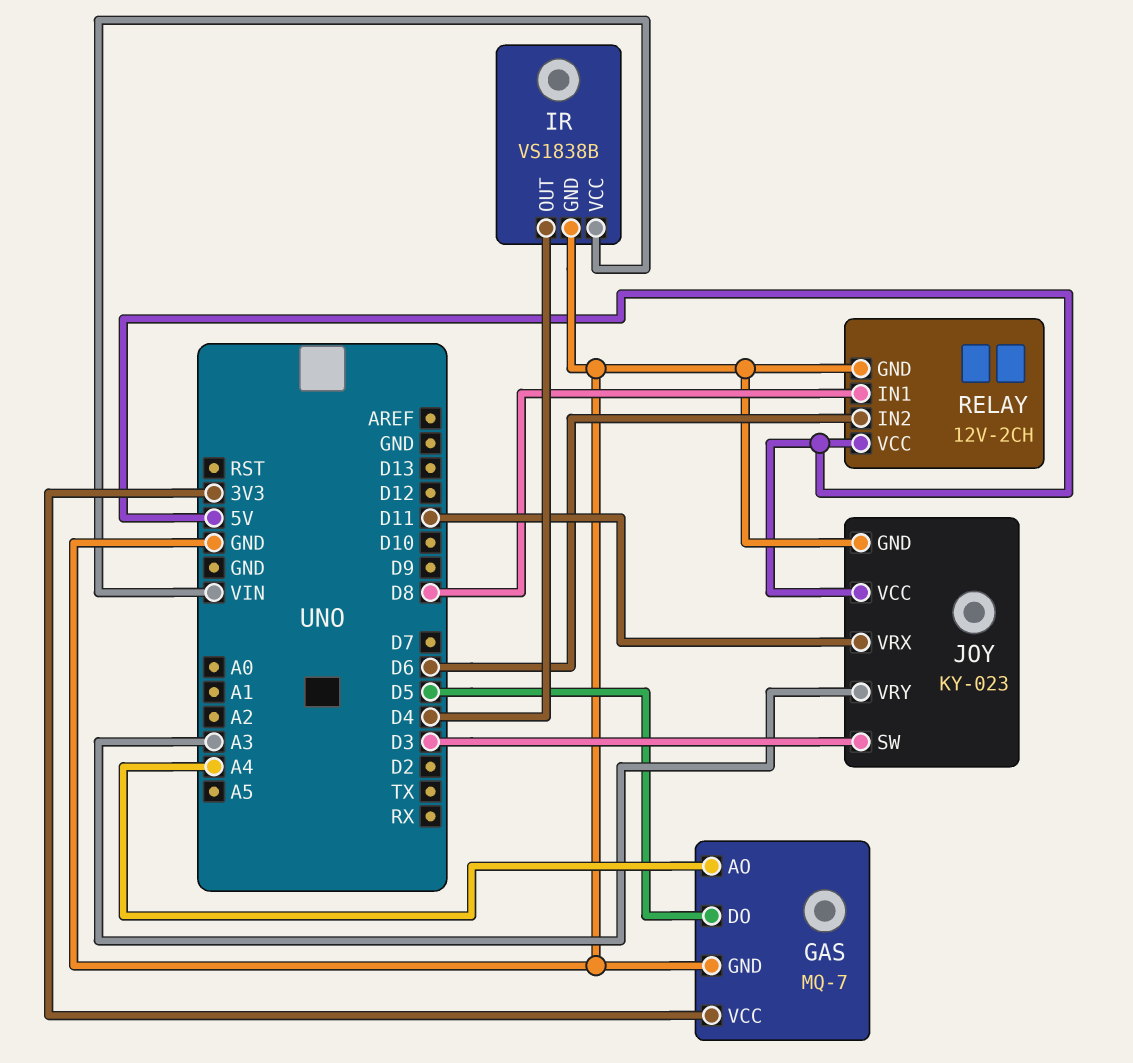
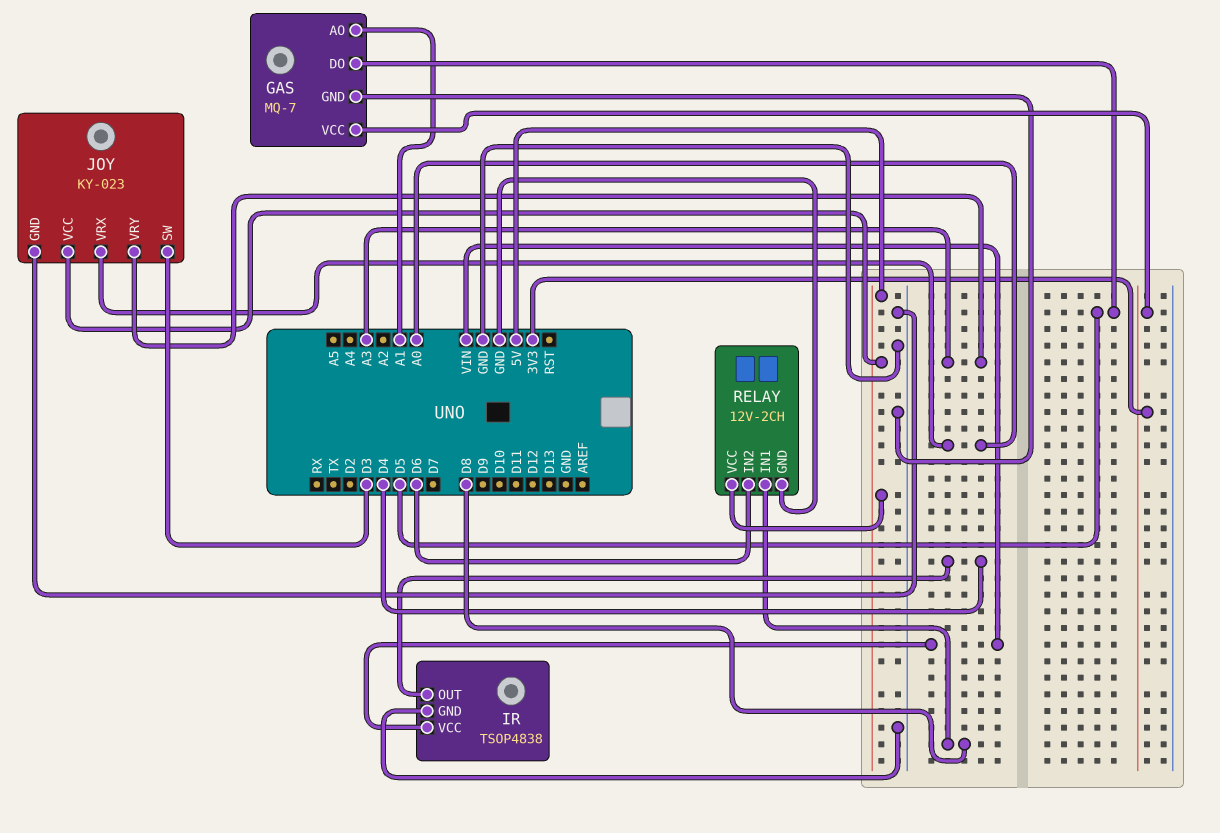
GAS pin AO: A4 -> A1
IR: VS1838B -> TSOP4838
JOY pin VRX: D11 -> A0

